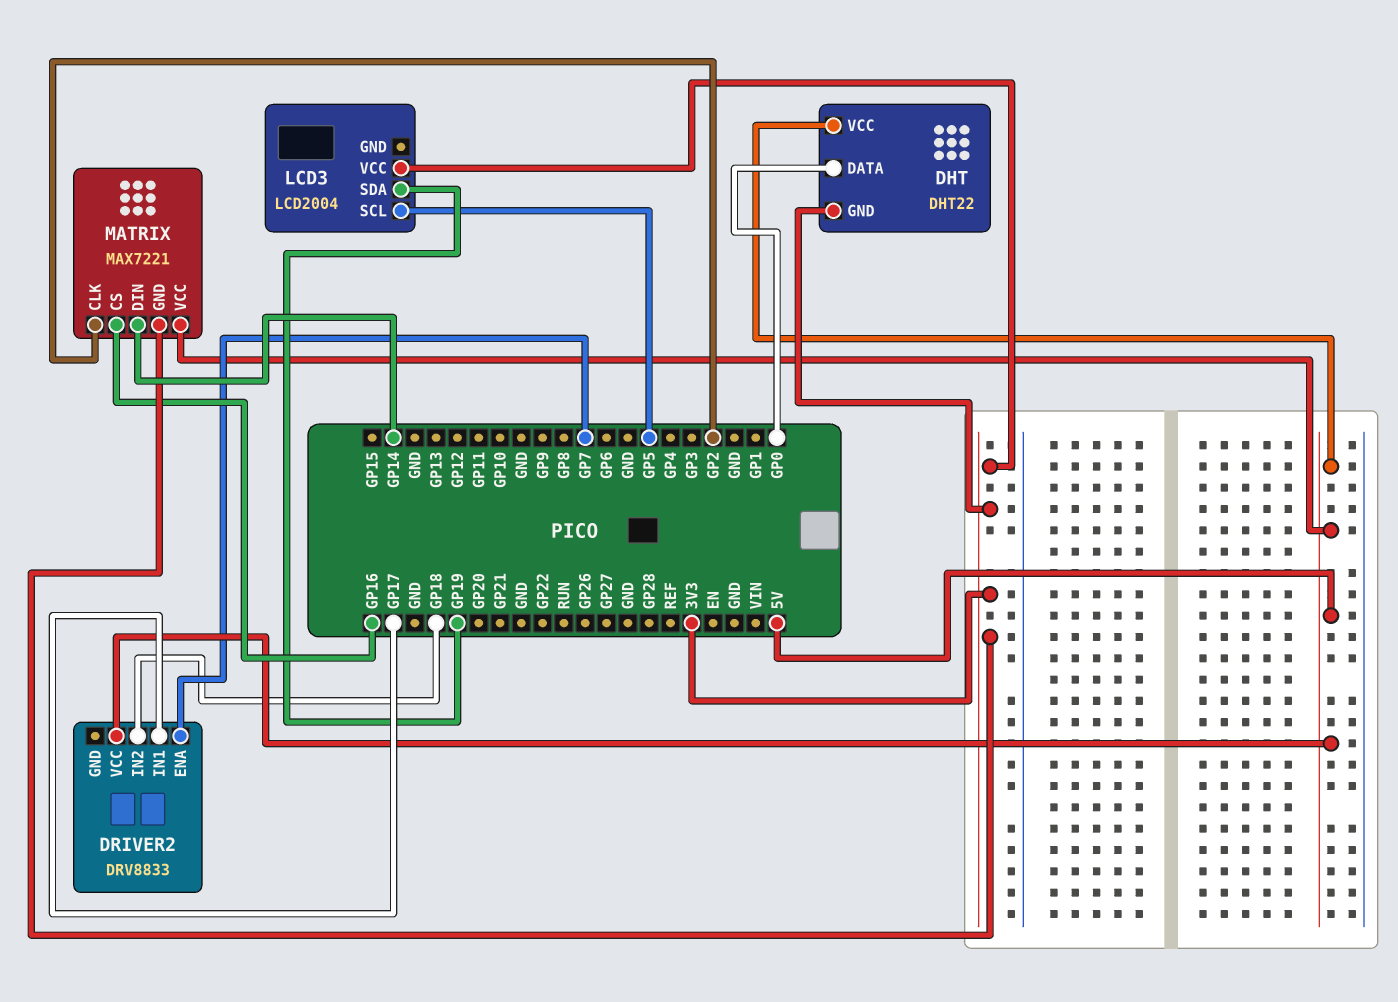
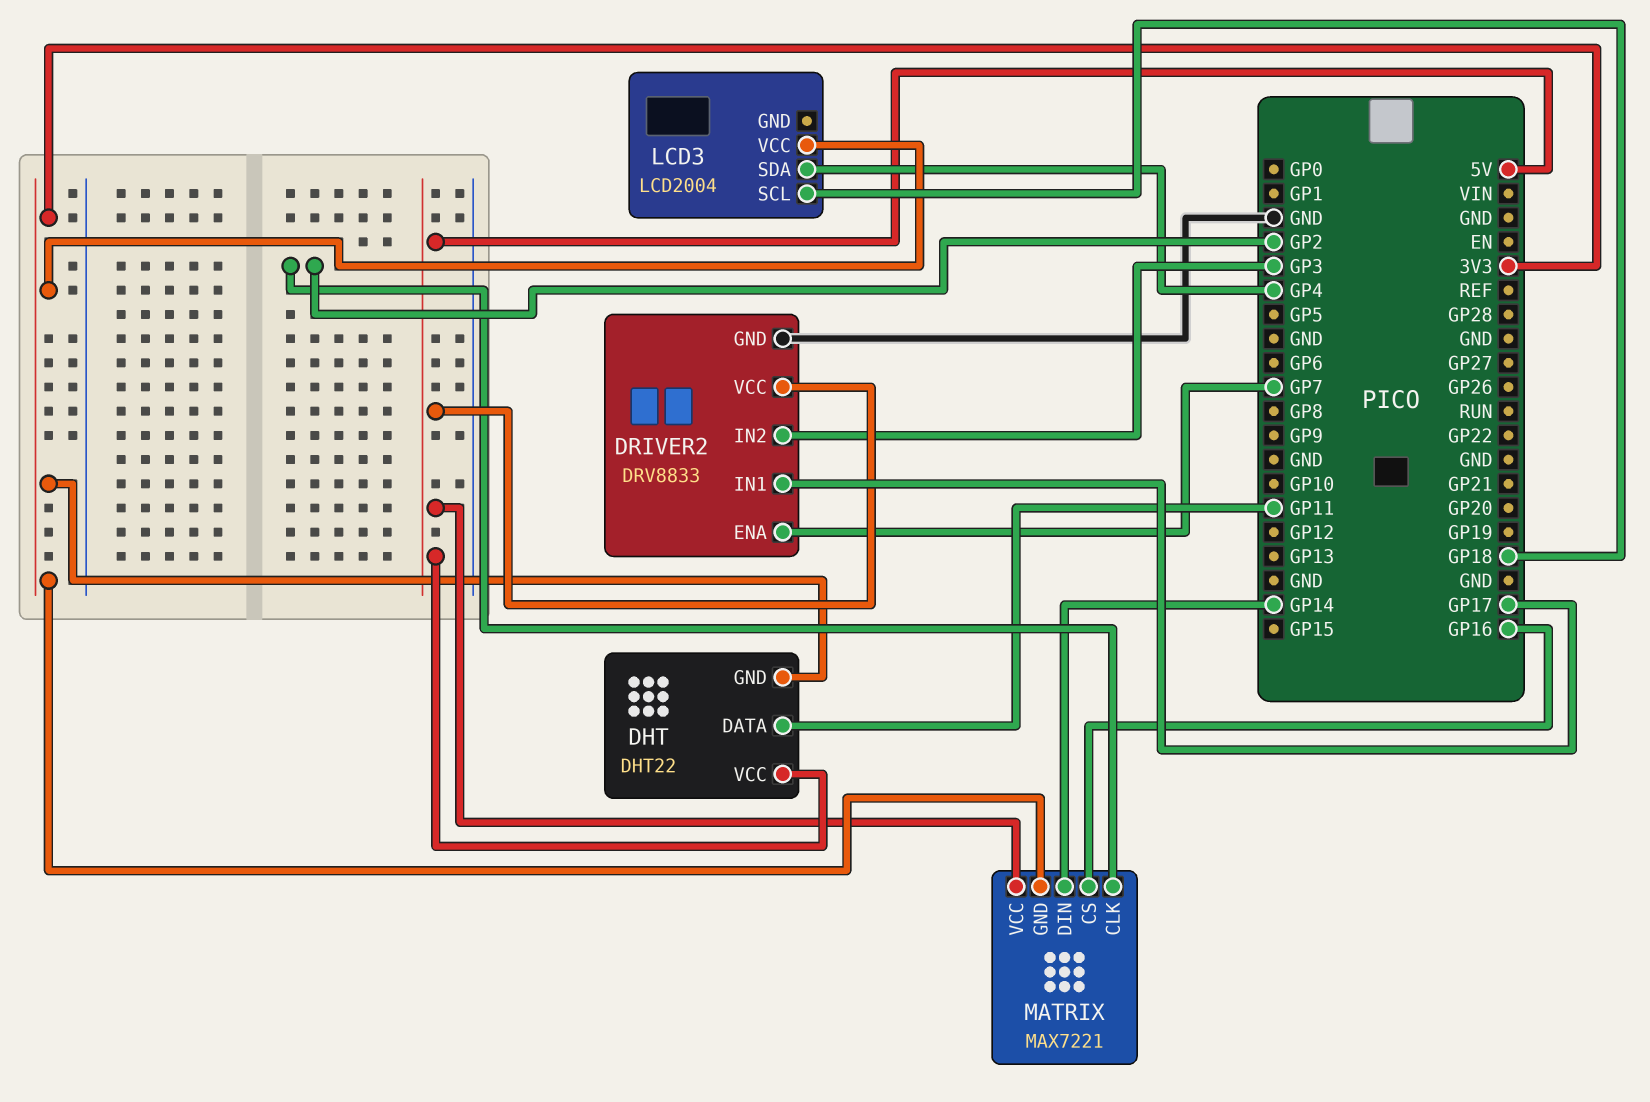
DHT pin DATA: GP0 -> GP11
DRIVER2 pin GND: none -> GND
DRIVER2 pin IN2: GP18 -> GP3
LCD3 pin SCL: GP5 -> GP18
LCD3 pin SDA: GP19 -> GP4

